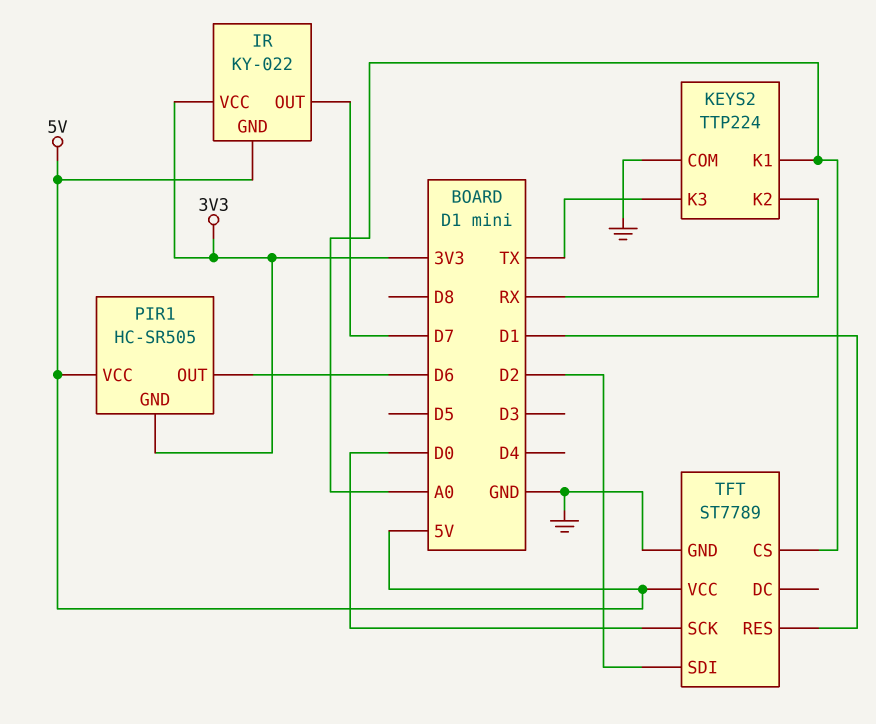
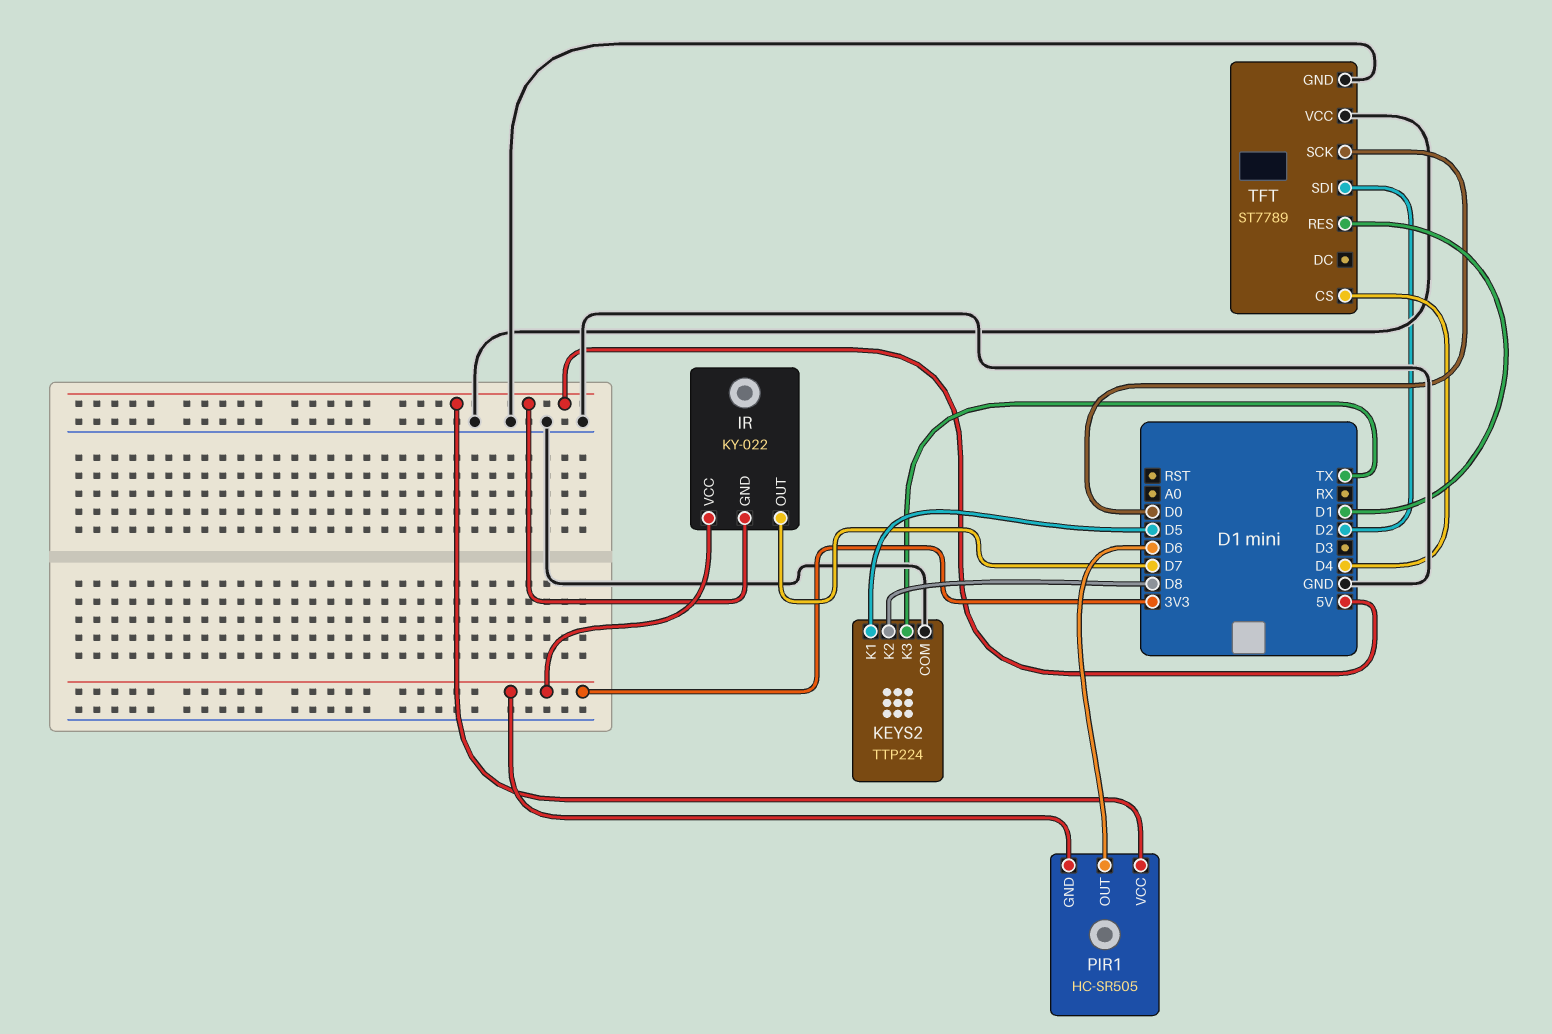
KEYS2 pin K1: A0 -> D5
KEYS2 pin K2: RX -> D8
TFT pin CS: A0 -> D4
TFT pin VCC: 5V -> GND

